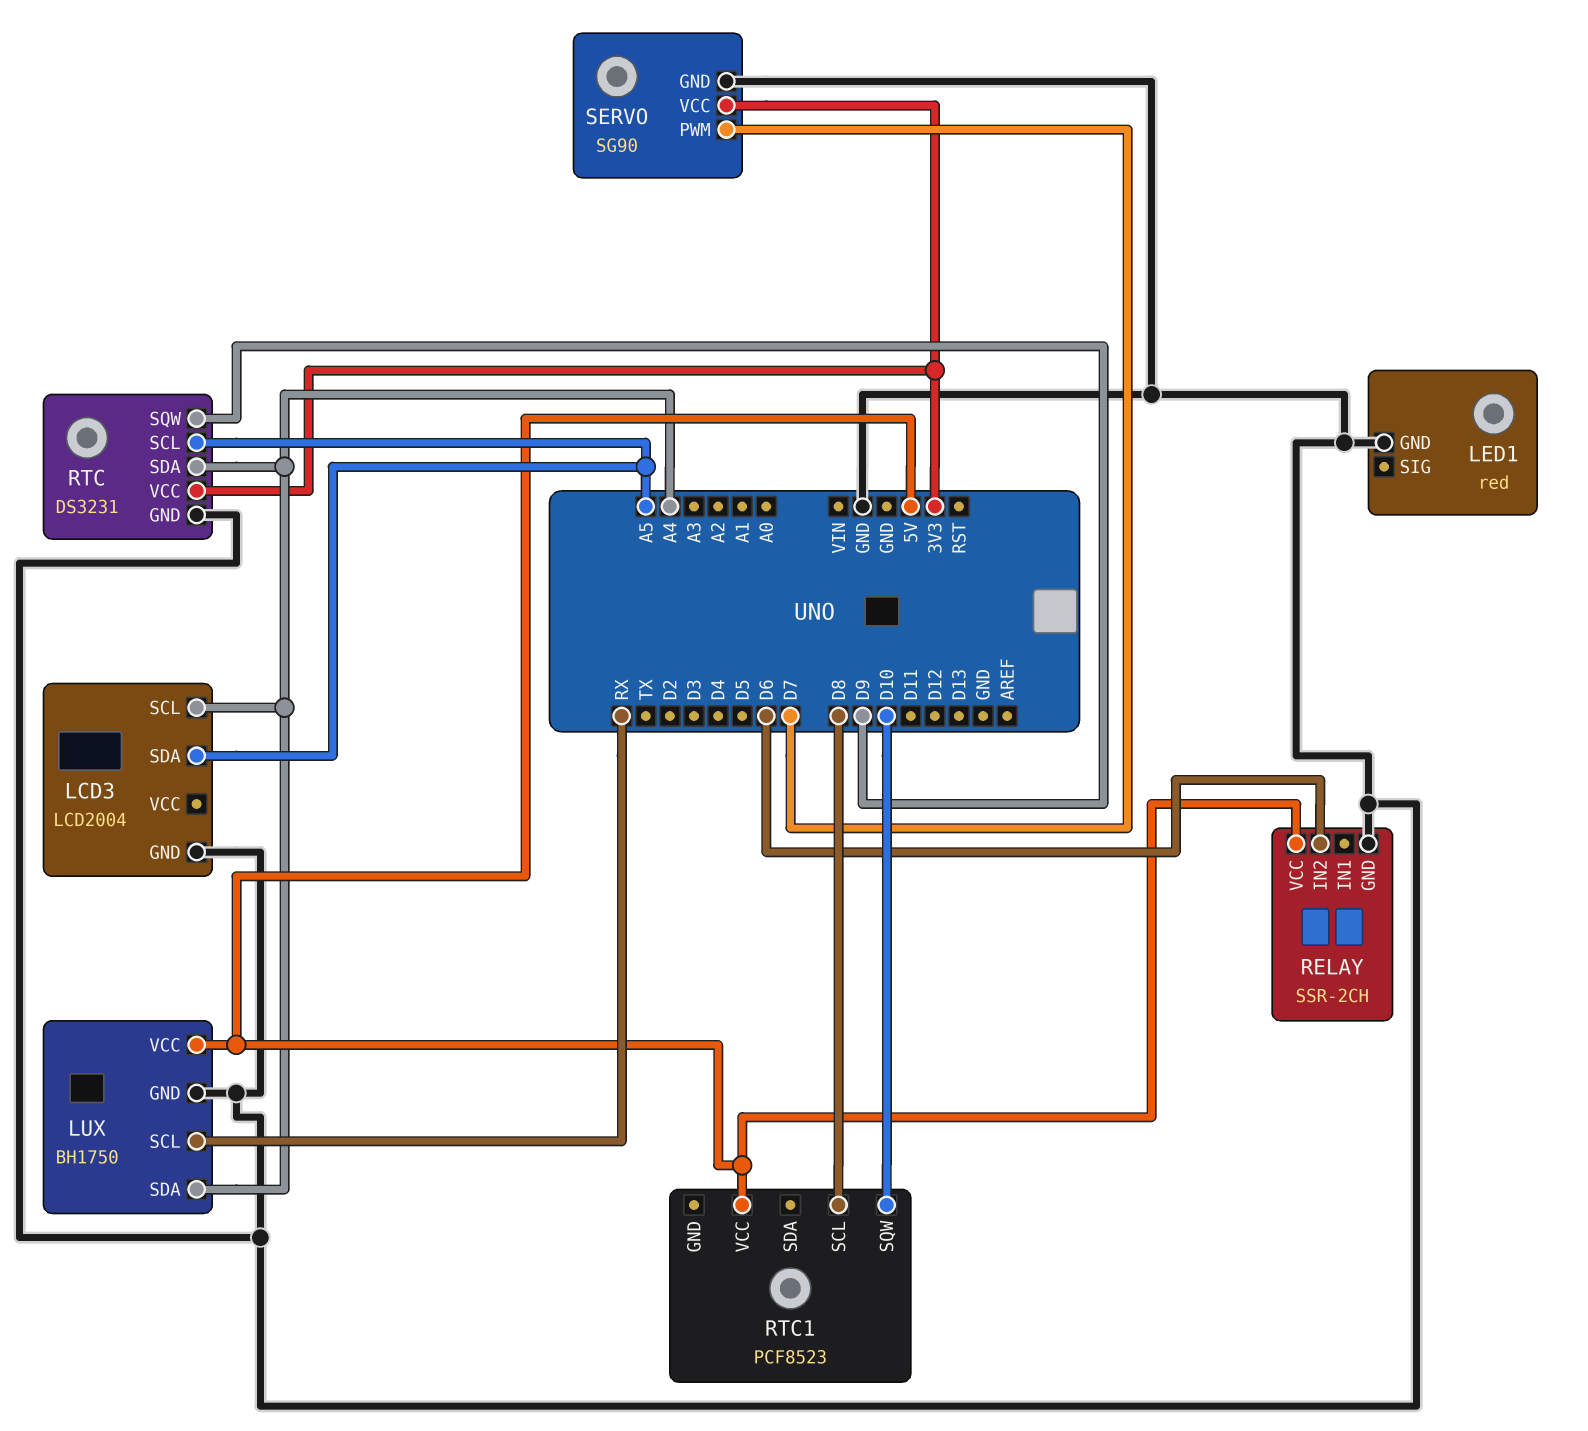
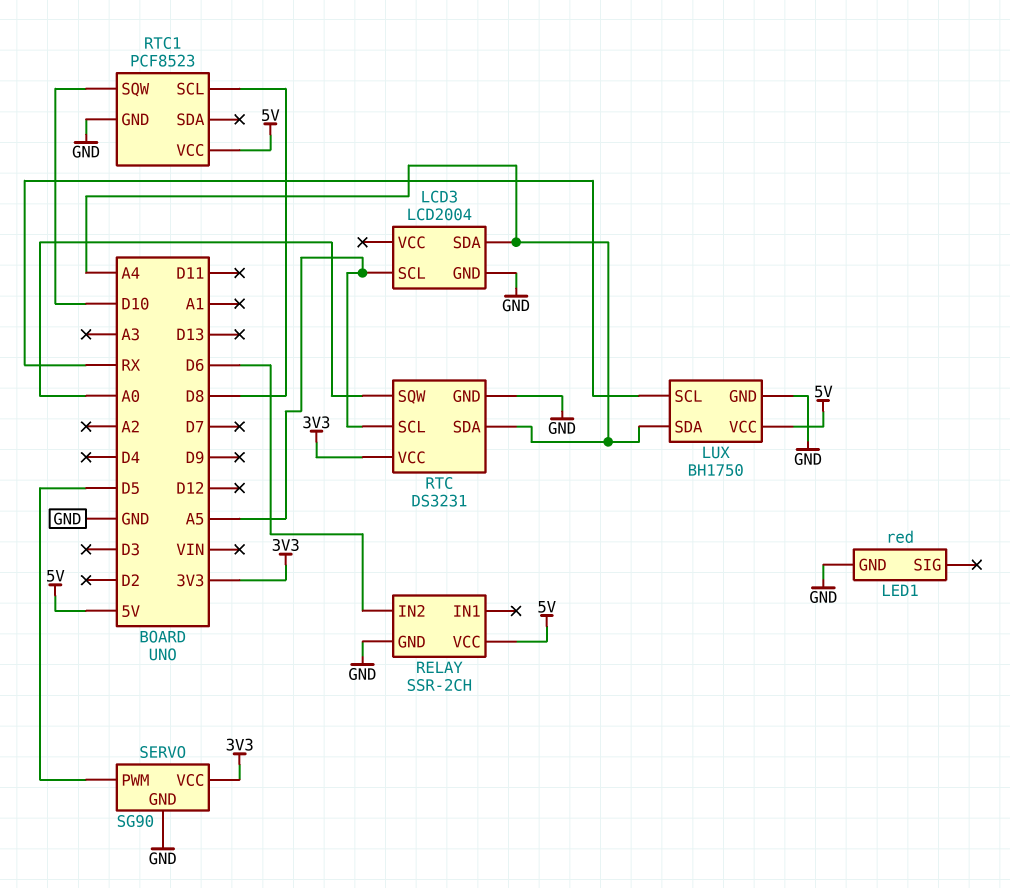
LCD3 pin SCL: A4 -> A5
LCD3 pin SDA: A5 -> A4
RTC pin SQW: D9 -> A0
RTC1 pin GND: none -> GND
SERVO pin PWM: D7 -> D5

